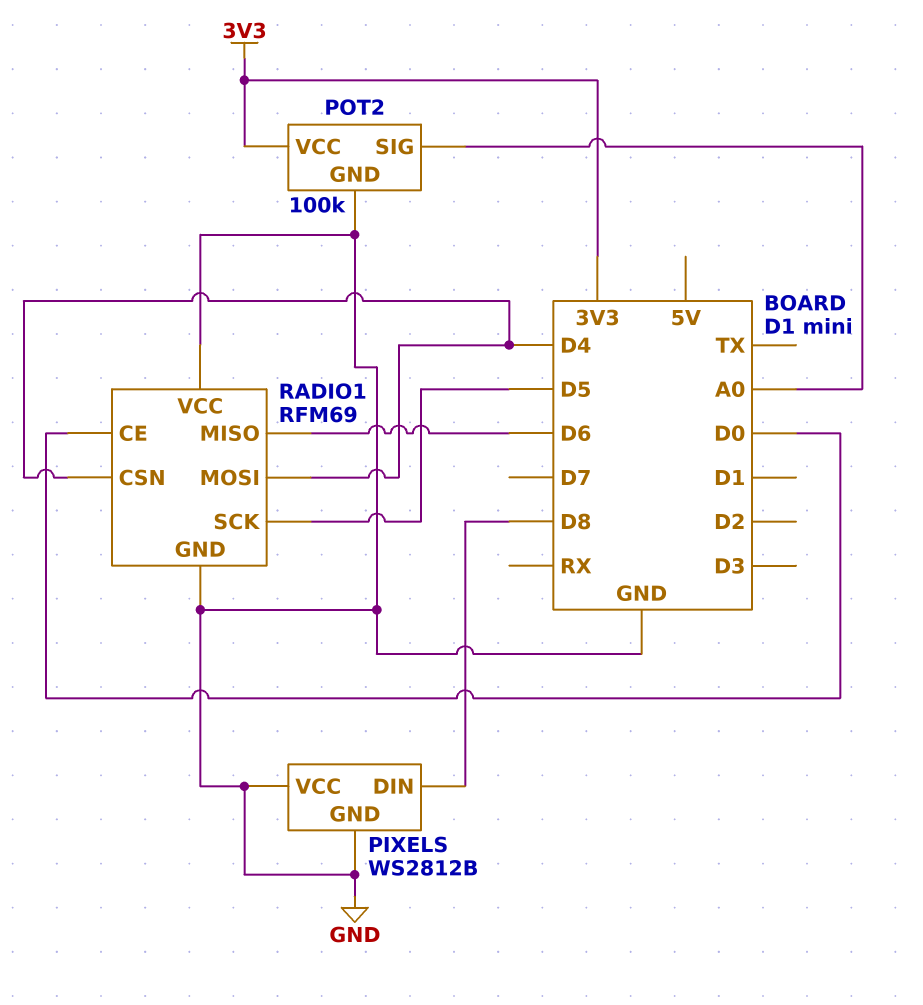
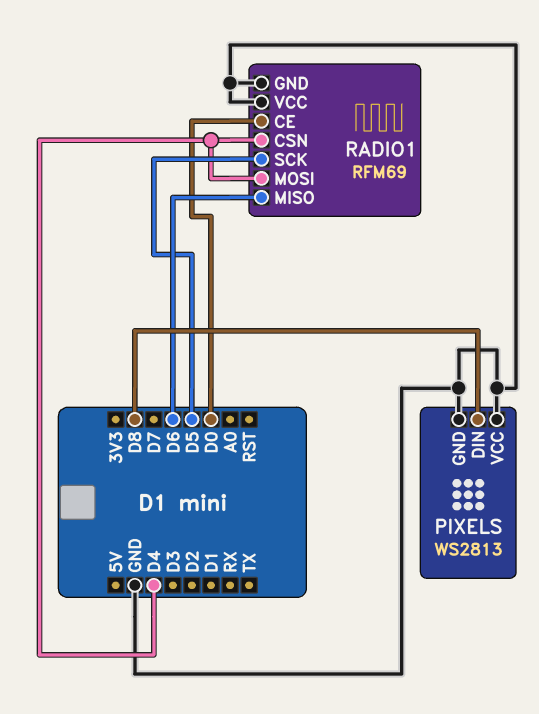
PIXELS: WS2812B -> WS2813
POT2: 100k -> none
POT2 pin GND: GND -> none
POT2 pin SIG: A0 -> none
POT2 pin VCC: 3V3 -> none

